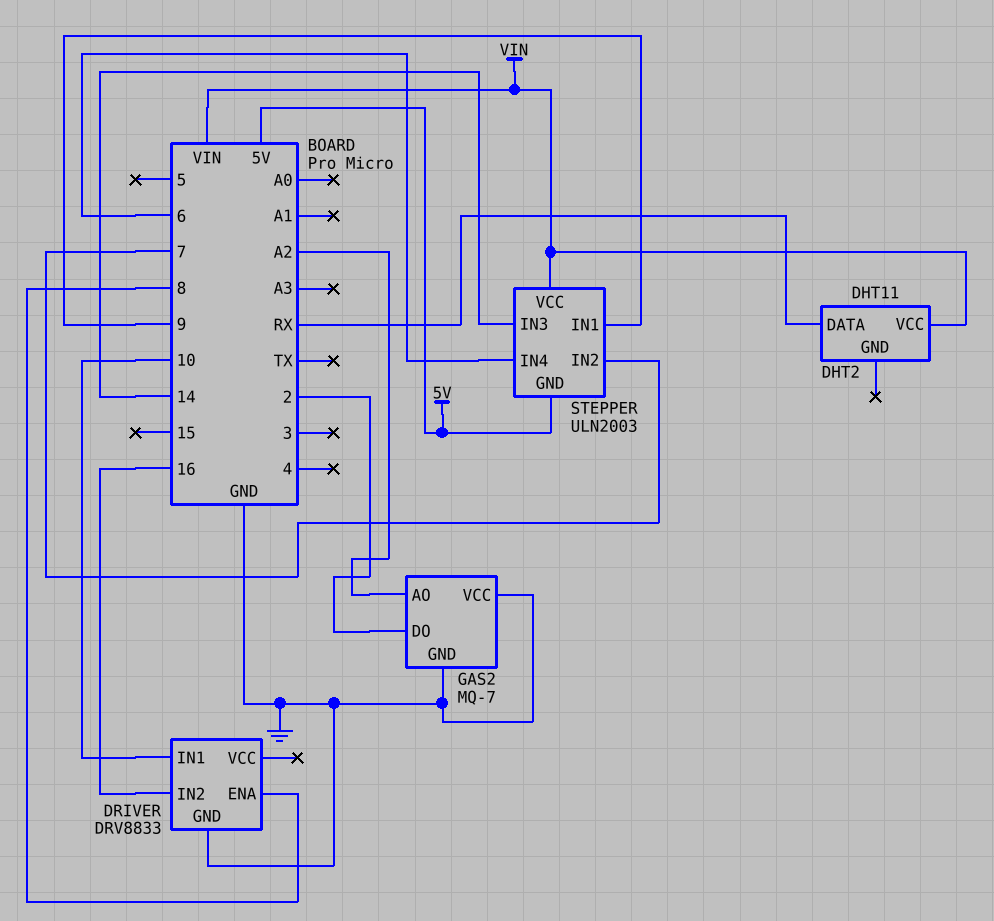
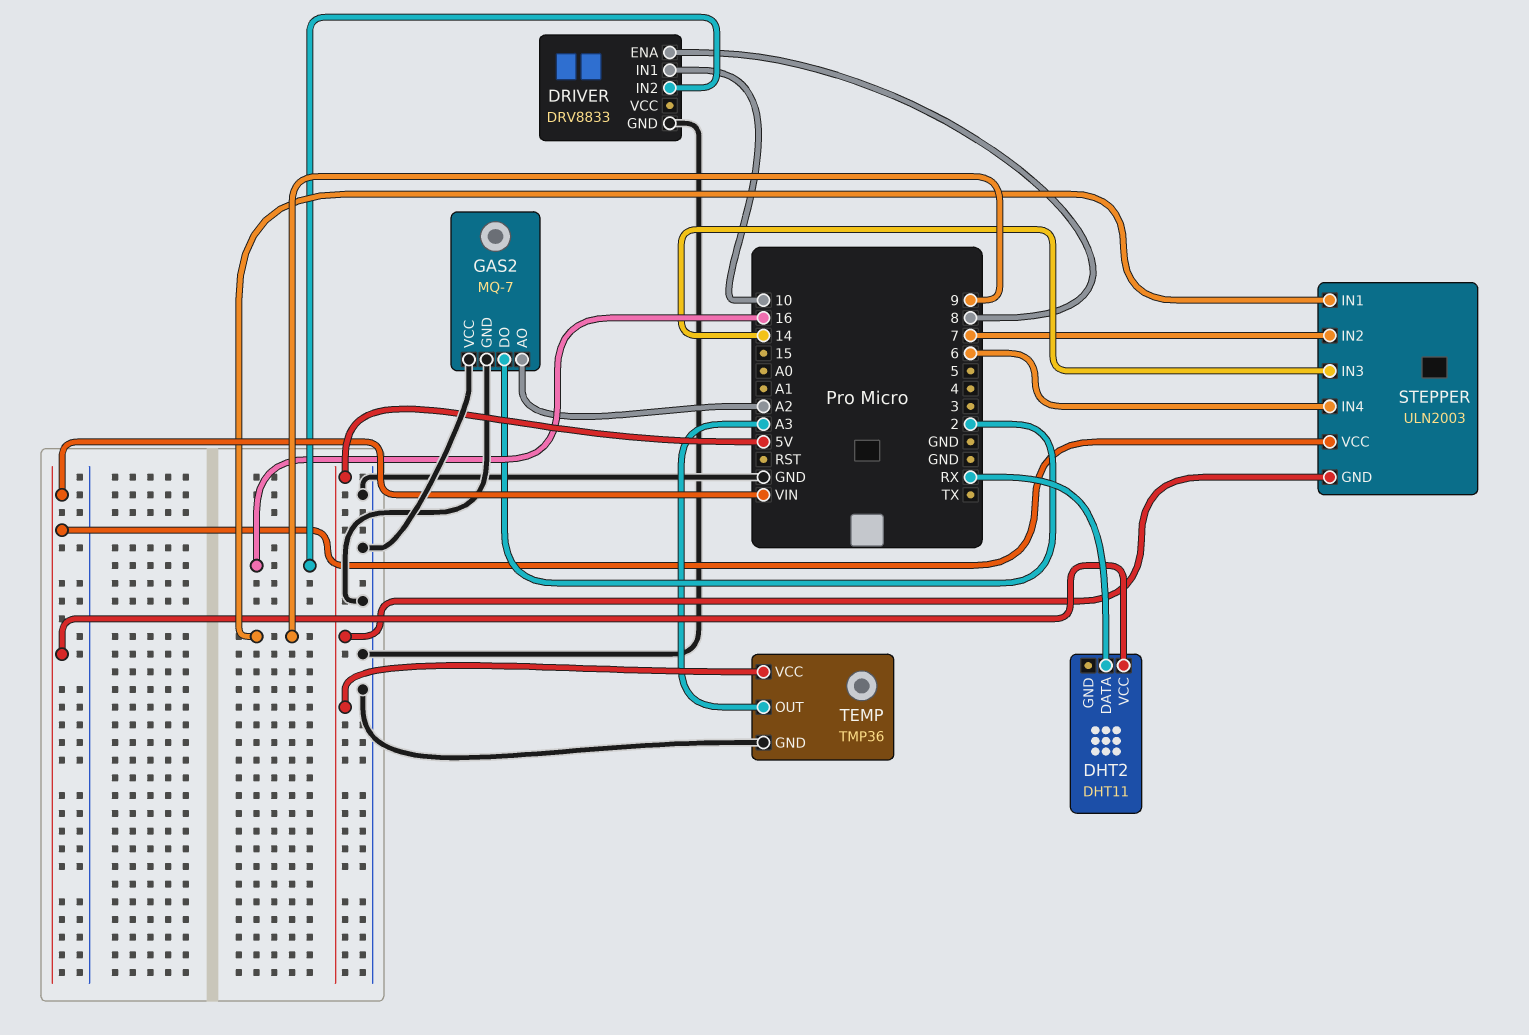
TEMP: none -> TMP36
TEMP pin GND: none -> GND
TEMP pin OUT: none -> A3
TEMP pin VCC: none -> 5V

